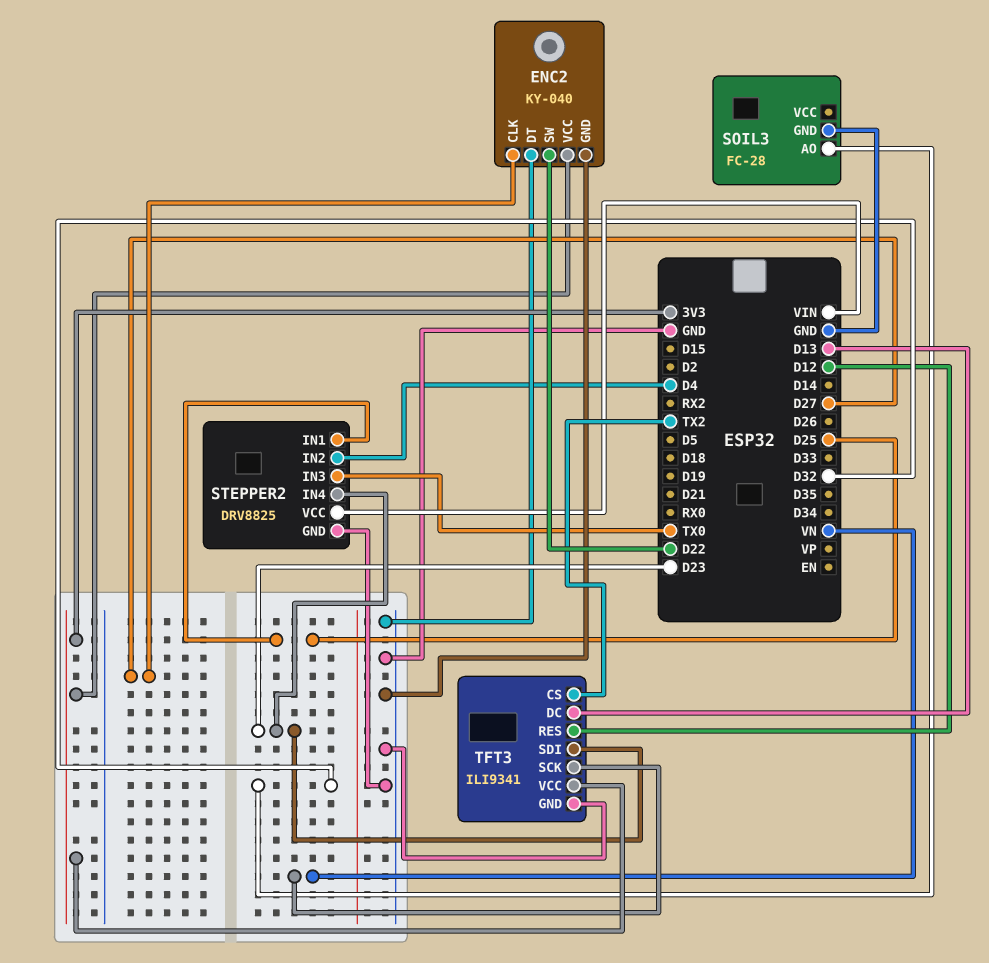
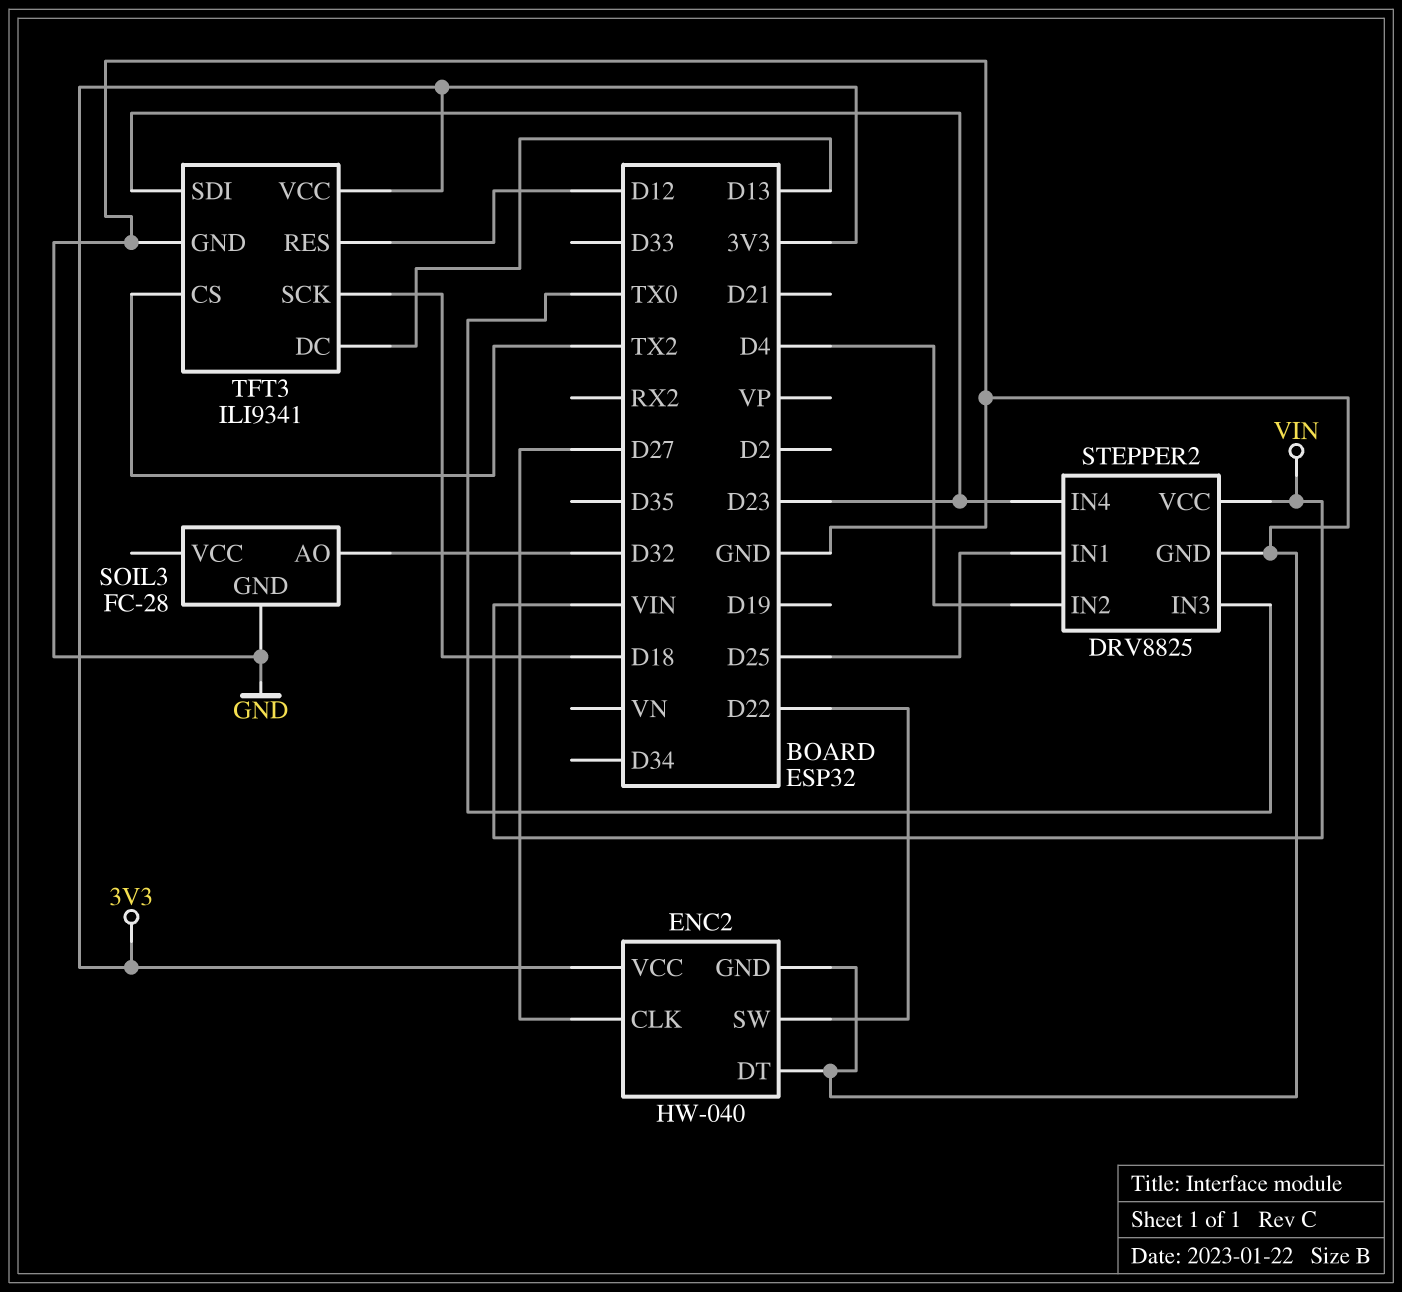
ENC2: KY-040 -> HW-040
TFT3 pin SCK: VN -> D18

